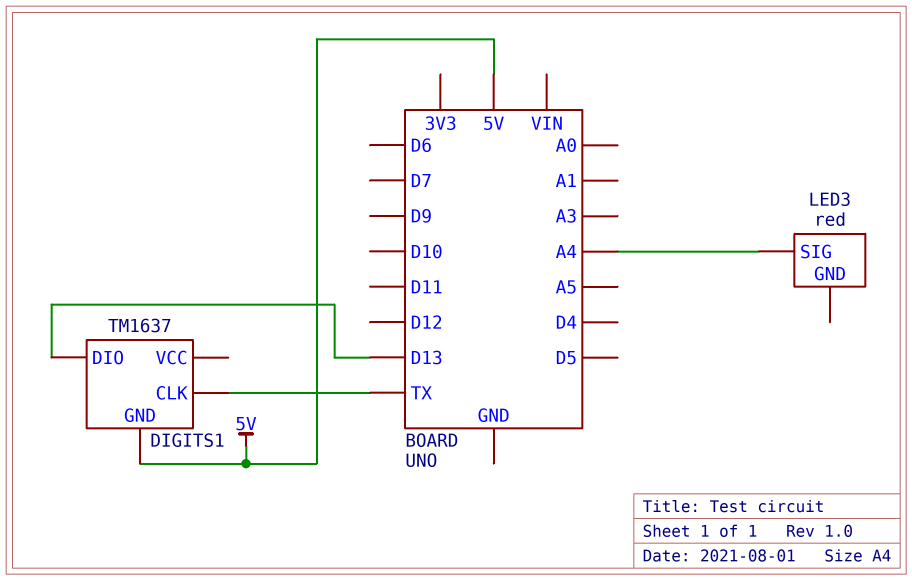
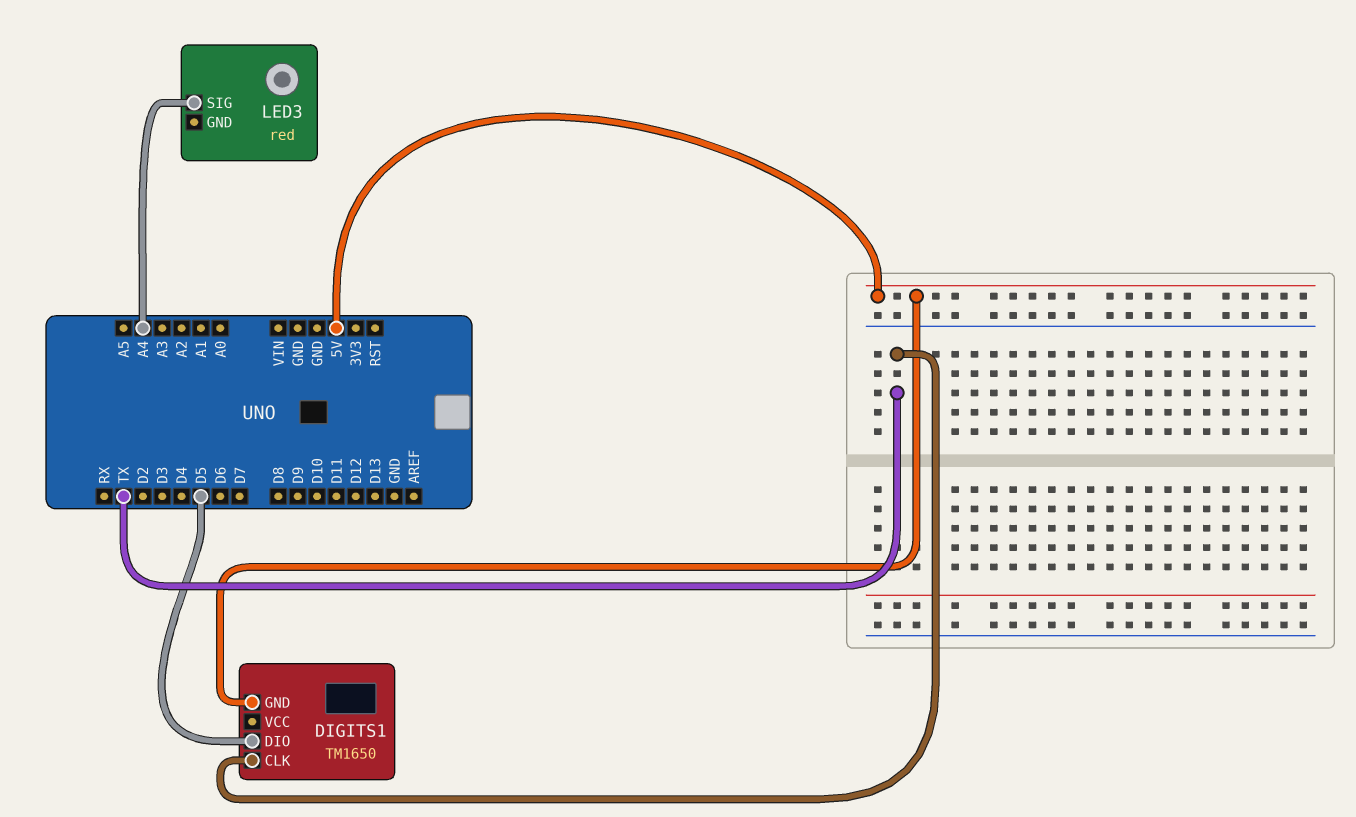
DIGITS1: TM1637 -> TM1650
DIGITS1 pin DIO: D13 -> D5

